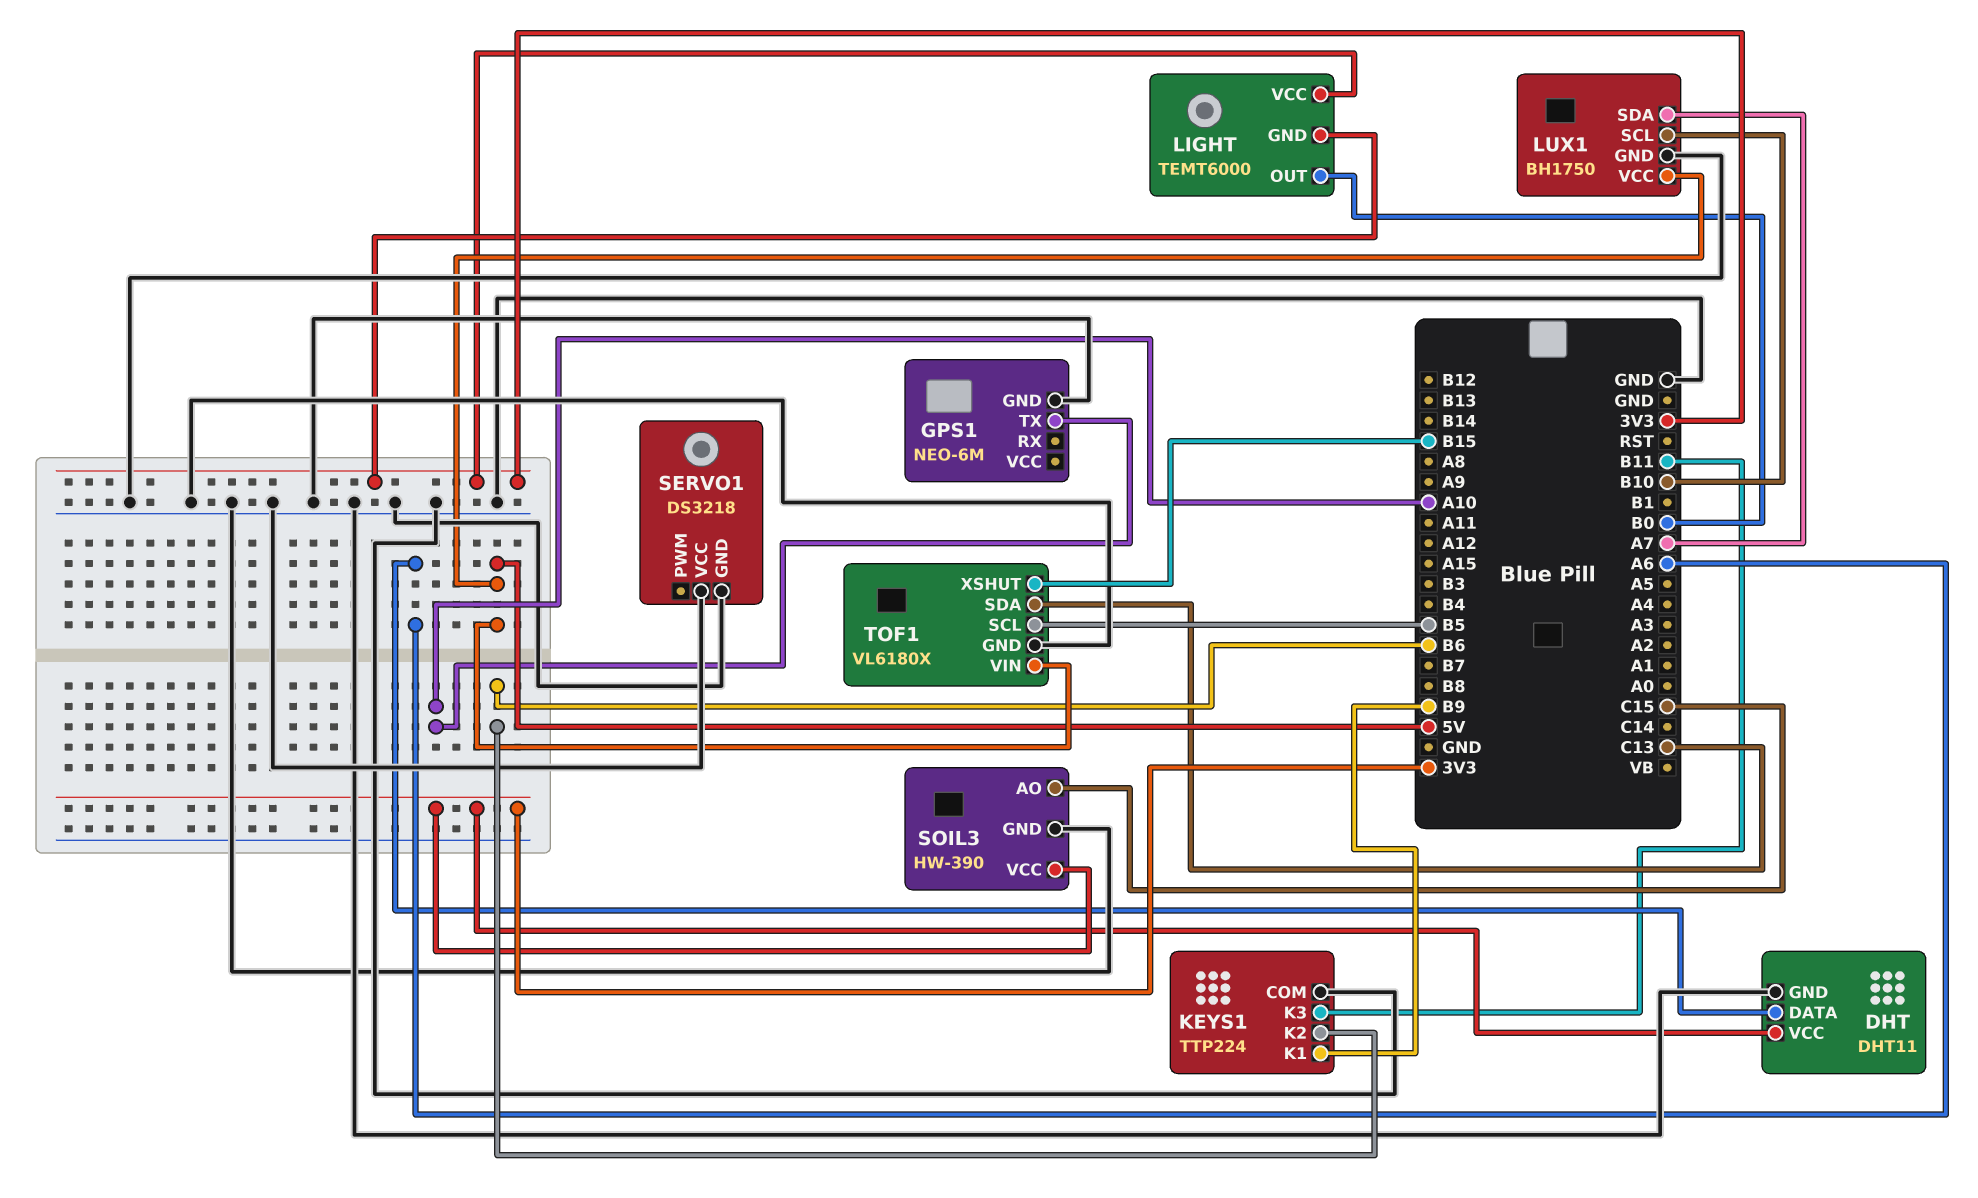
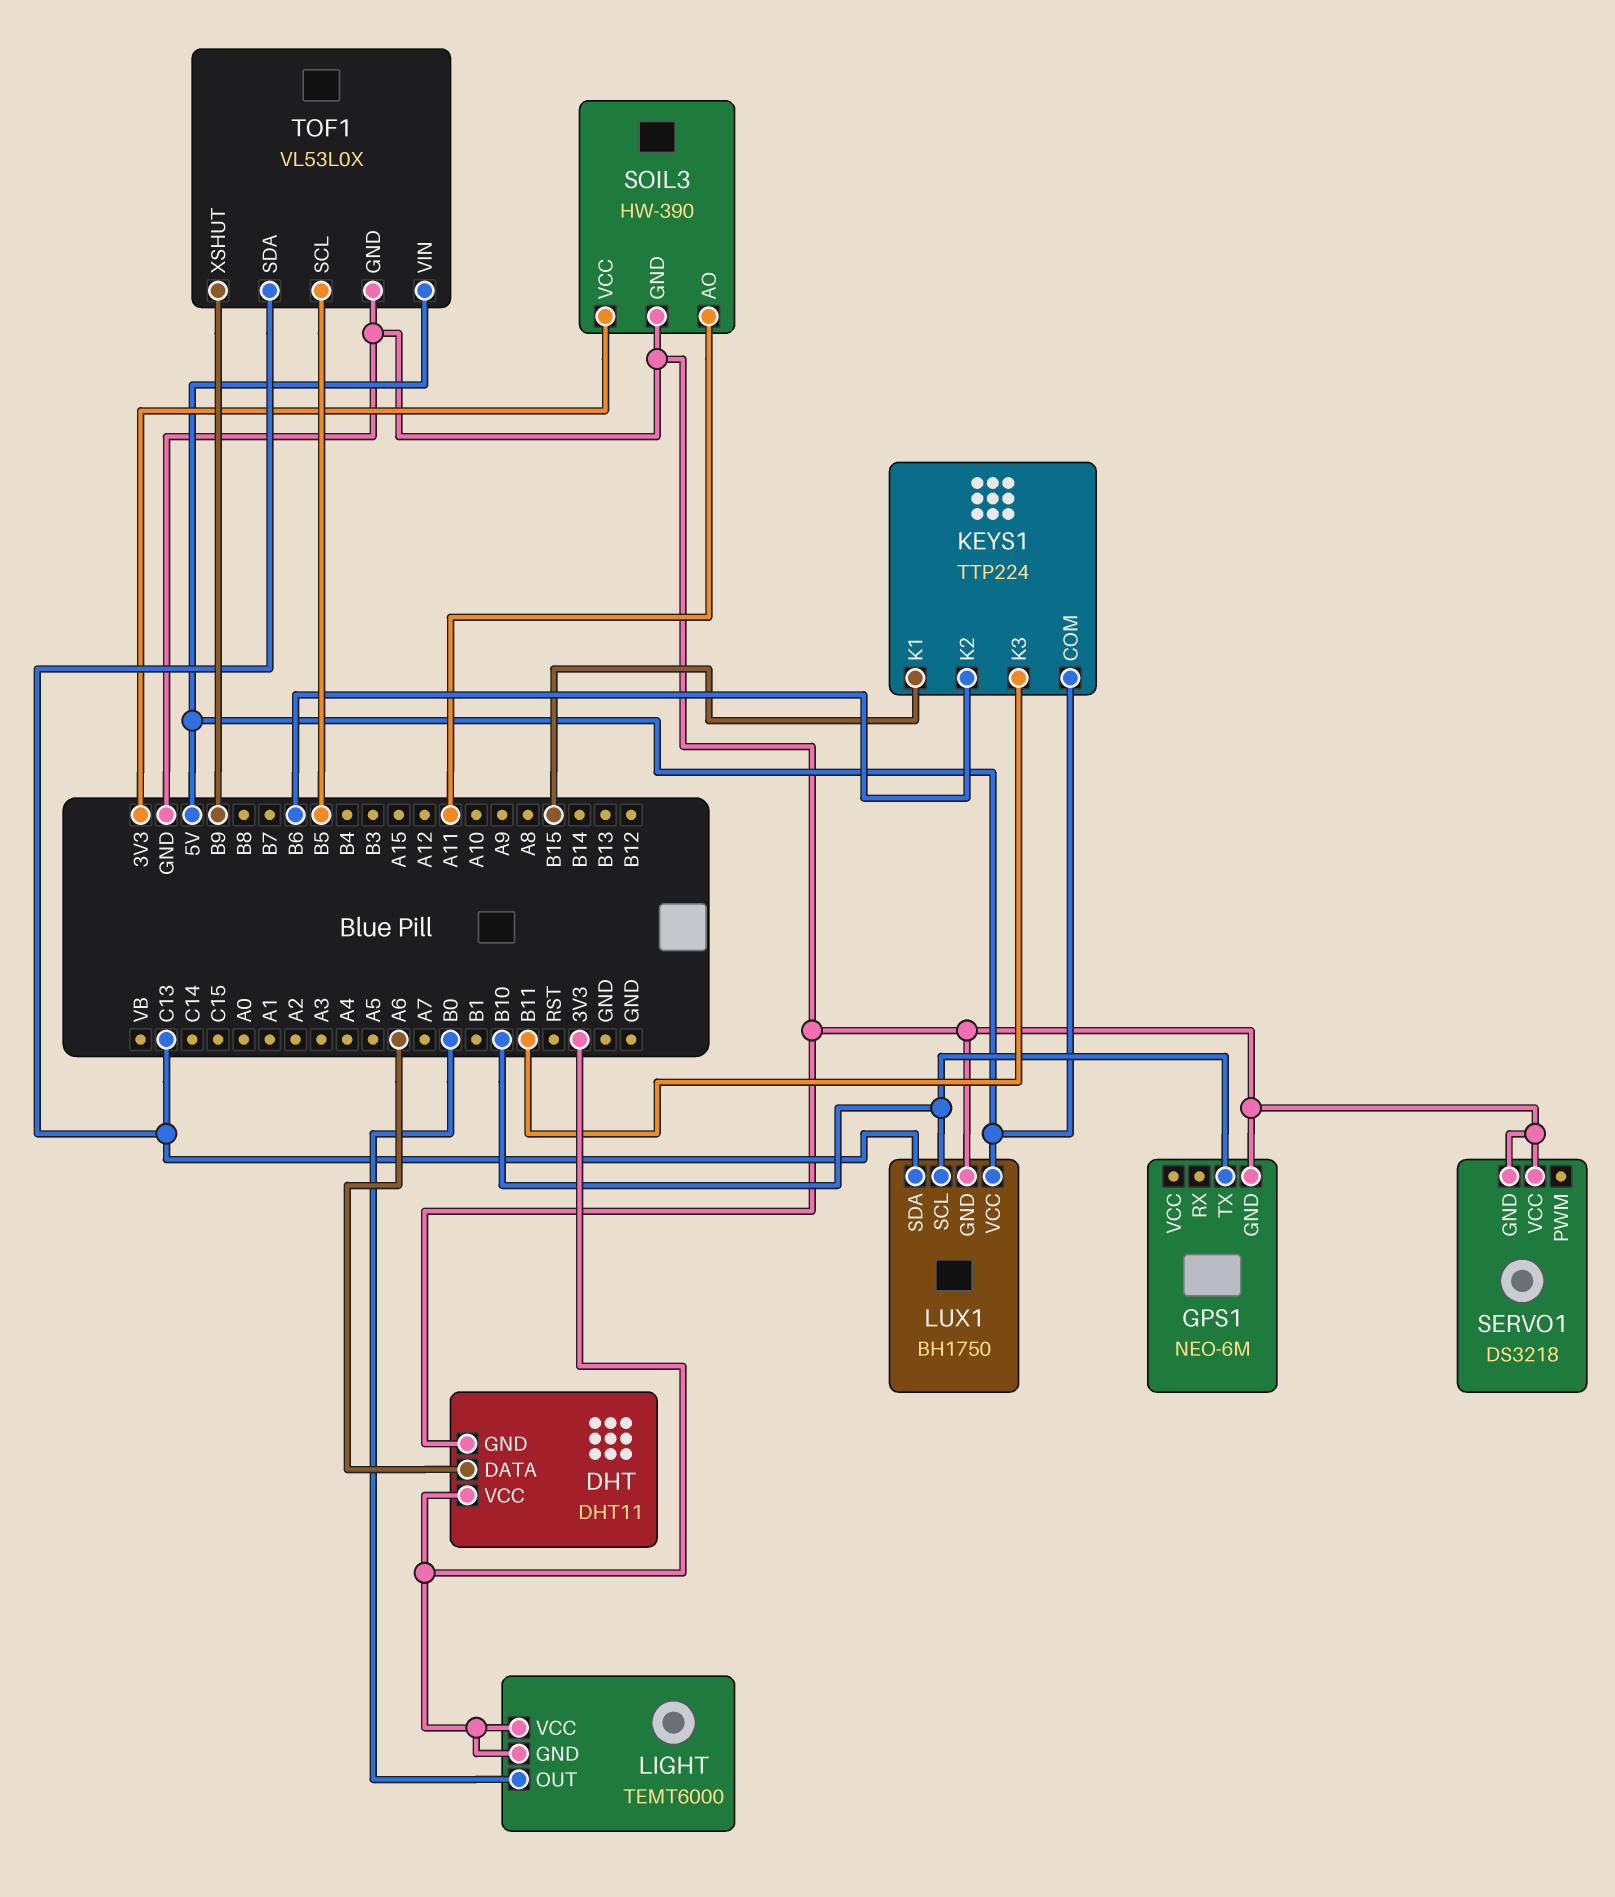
GPS1 pin TX: A10 -> B10
KEYS1 pin COM: GND -> 5V
KEYS1 pin K1: B9 -> B15
LUX1 pin SDA: A7 -> C13
SOIL3 pin AO: C15 -> A11
TOF1: VL6180X -> VL53L0X
TOF1 pin XSHUT: B15 -> B9

